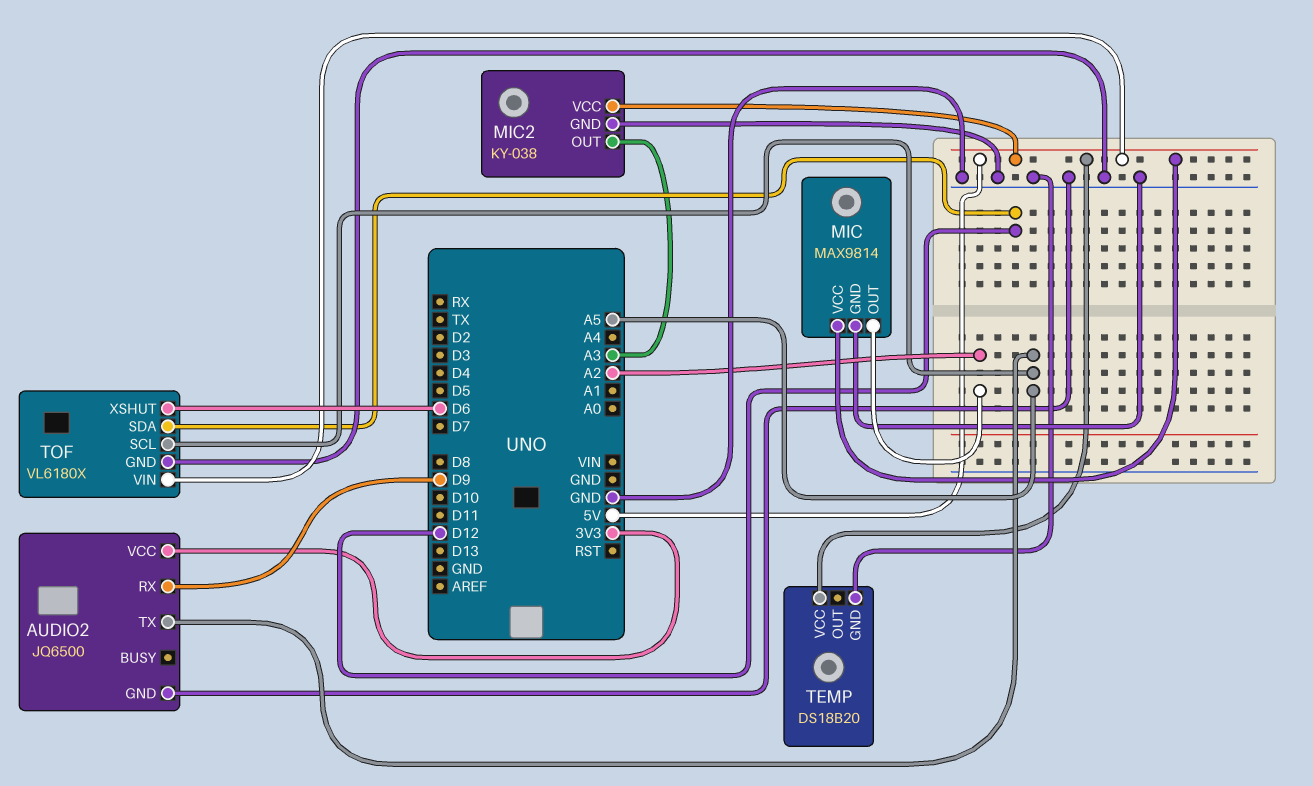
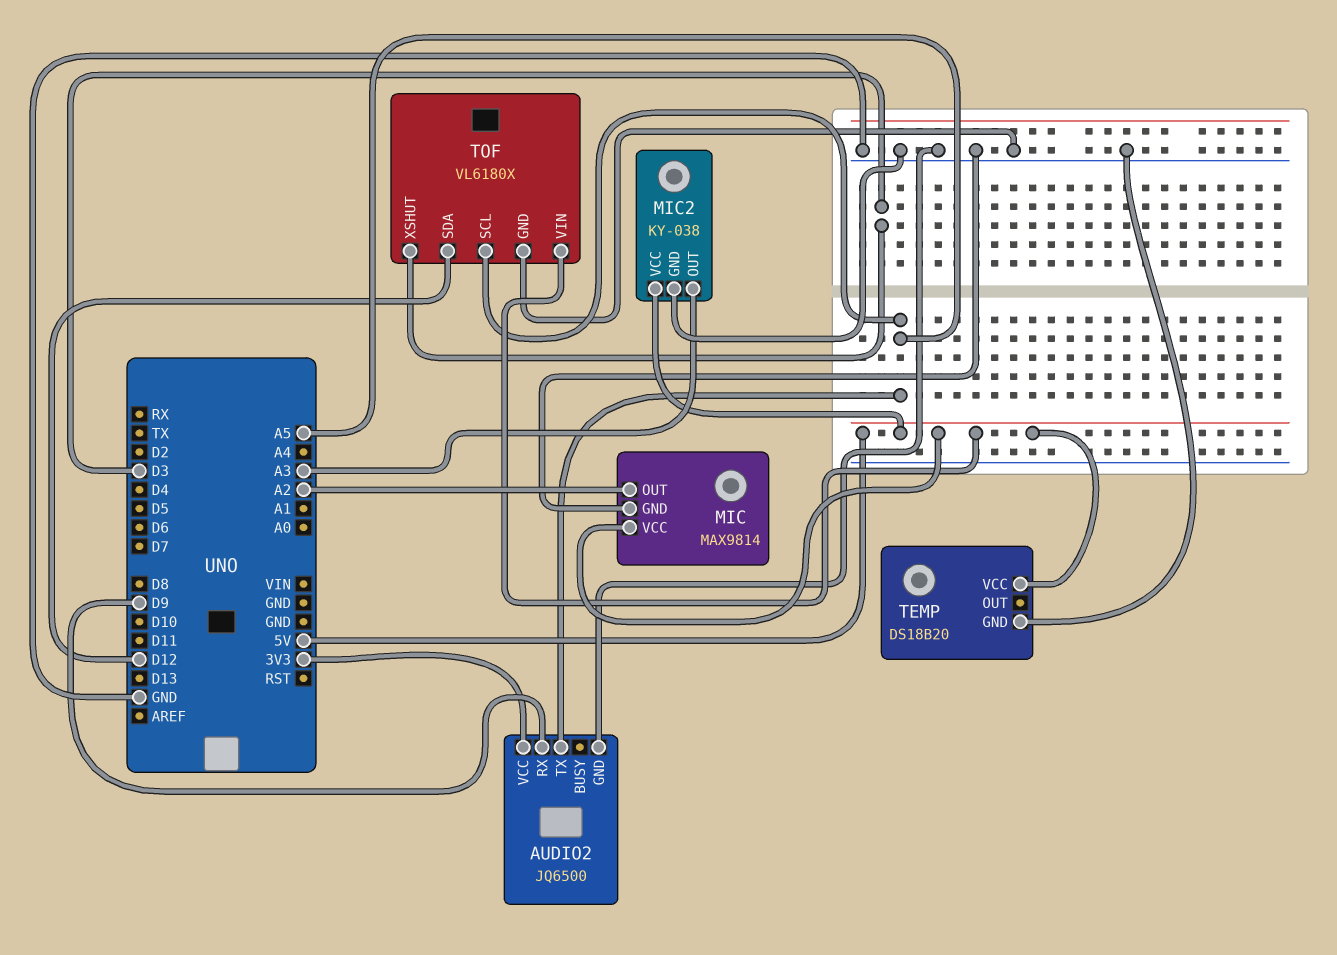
TOF pin XSHUT: D6 -> D3

